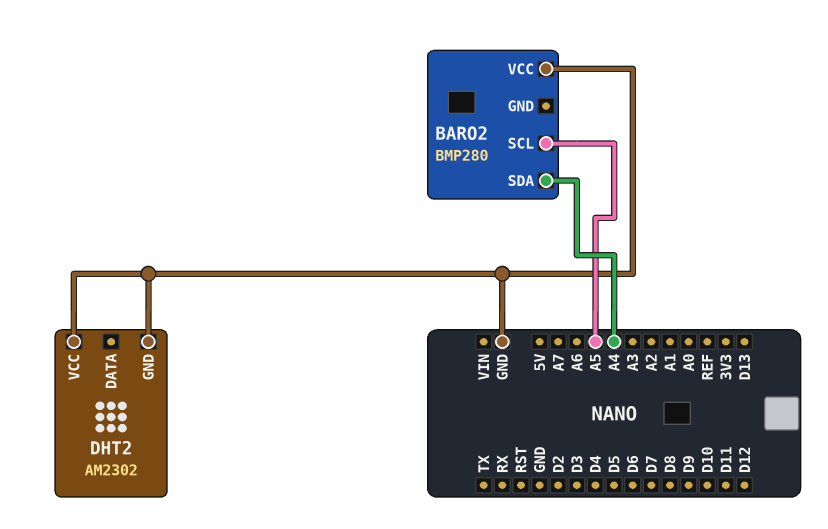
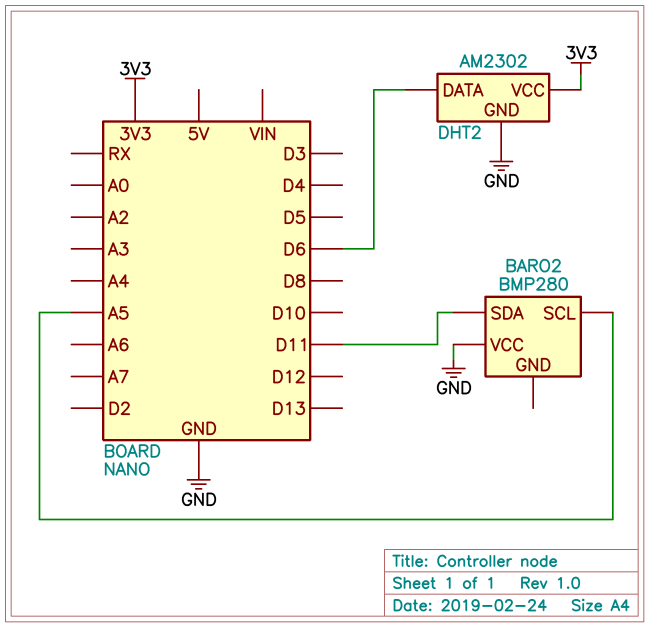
BARO2 pin SDA: A4 -> D11
DHT2 pin DATA: none -> D6
DHT2 pin VCC: GND -> 3V3

